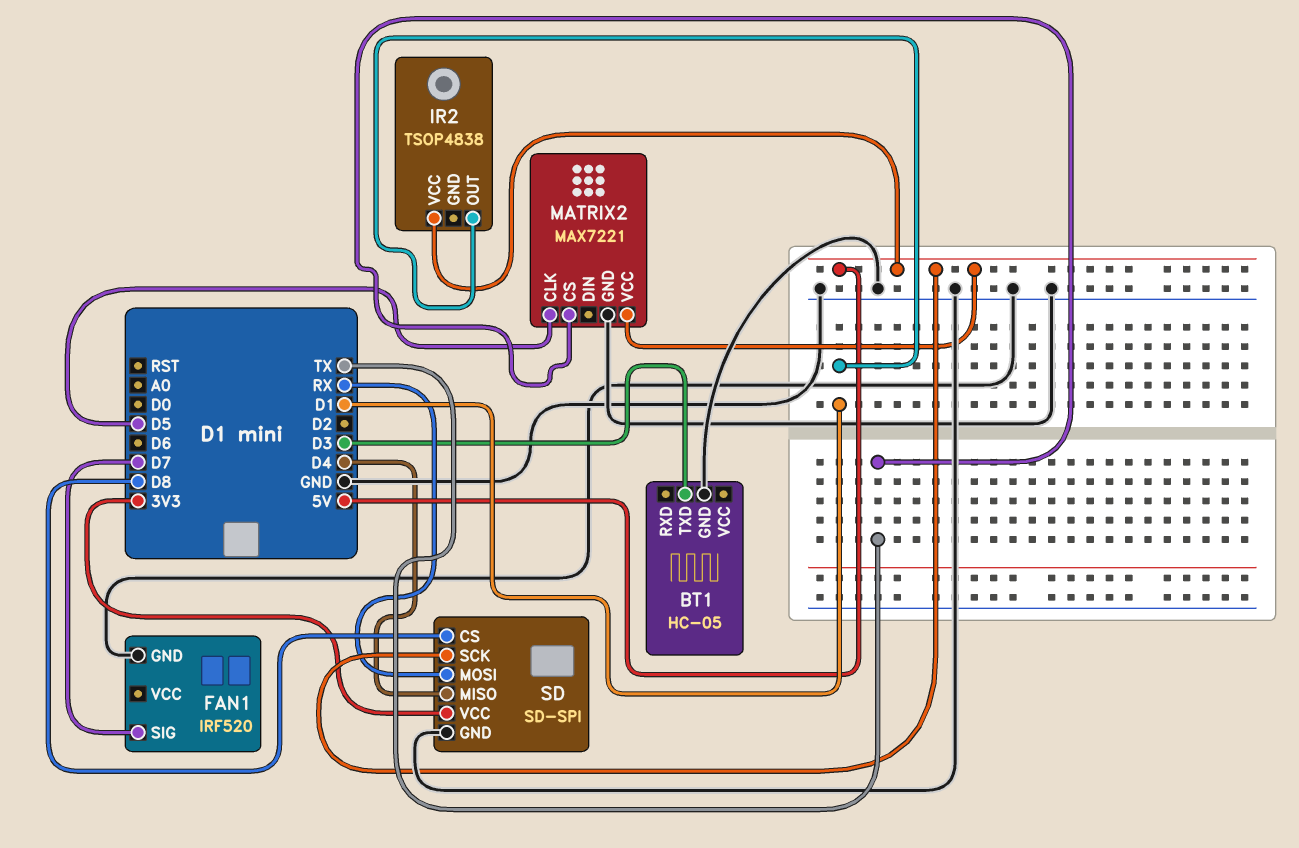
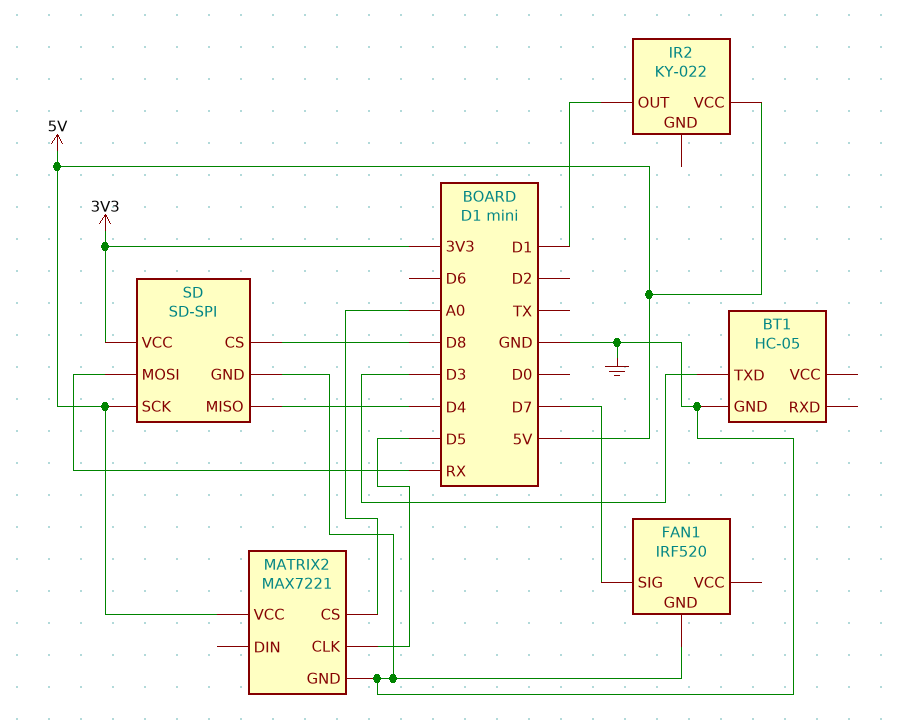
IR2: TSOP4838 -> KY-022
MATRIX2 pin CS: TX -> A0

